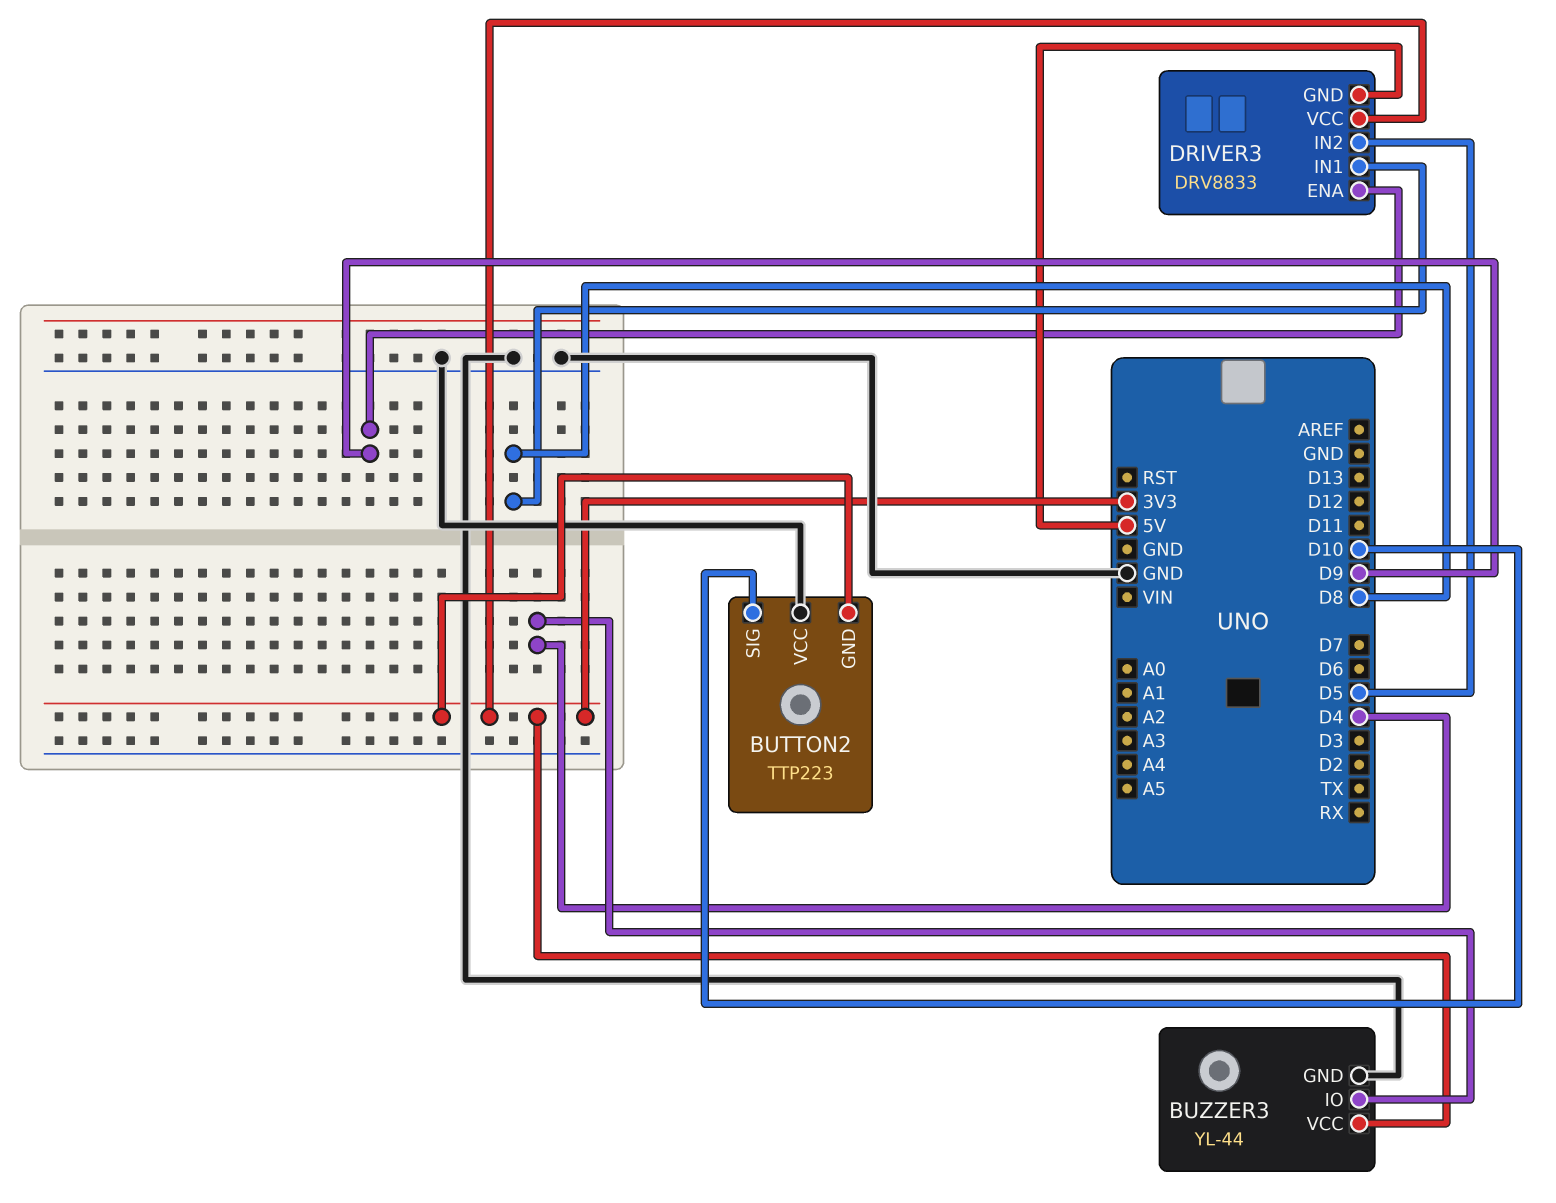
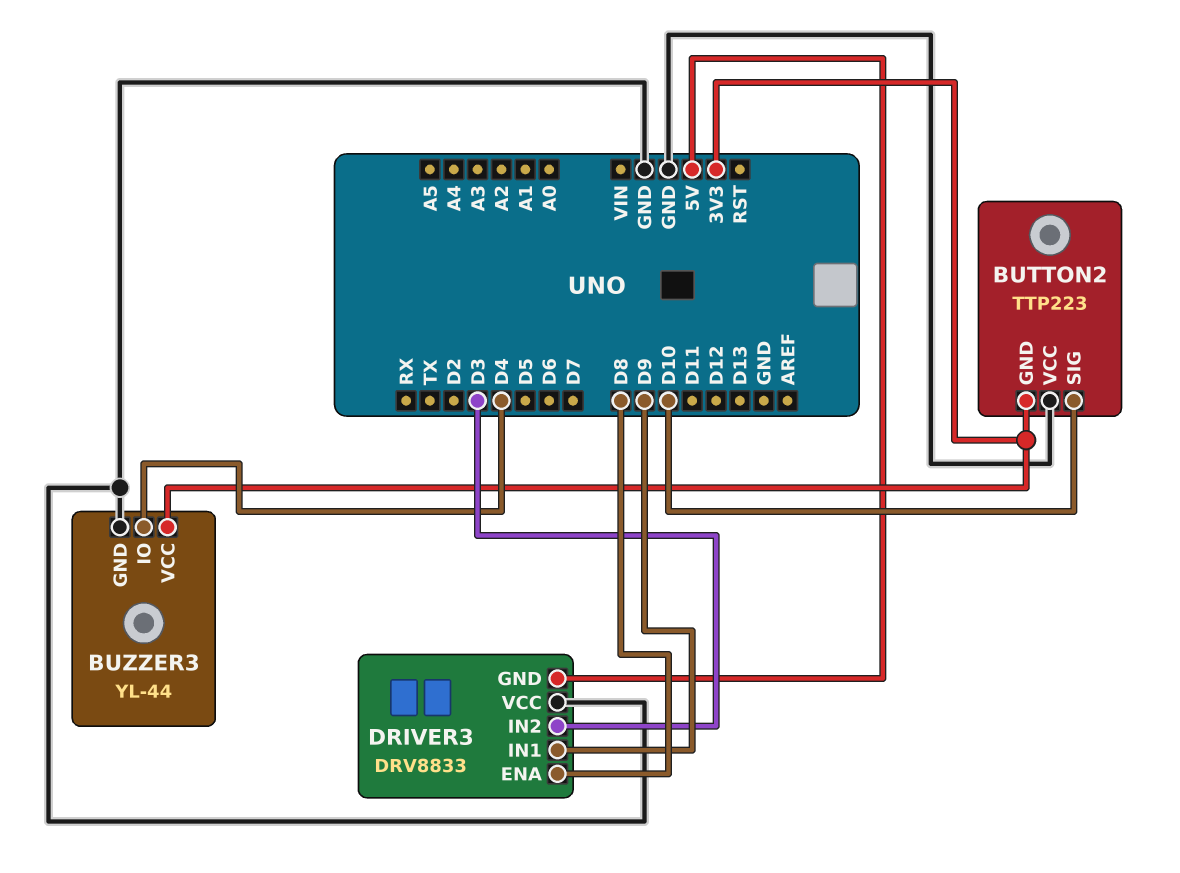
DRIVER3 pin ENA: D9 -> D8
DRIVER3 pin IN1: D8 -> D9
DRIVER3 pin IN2: D5 -> D3
DRIVER3 pin VCC: 3V3 -> GND

